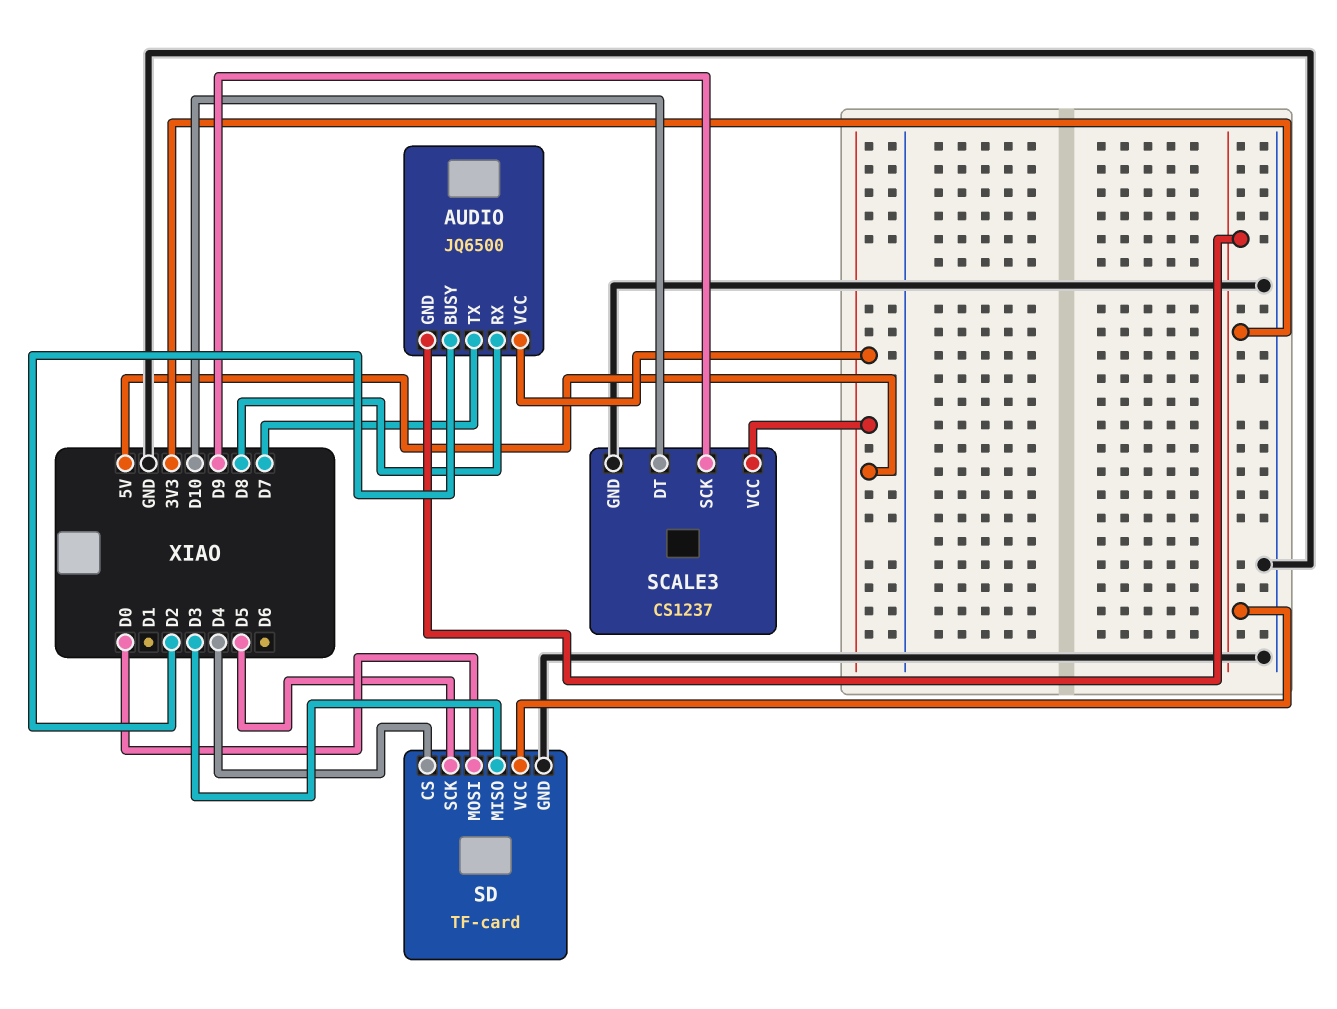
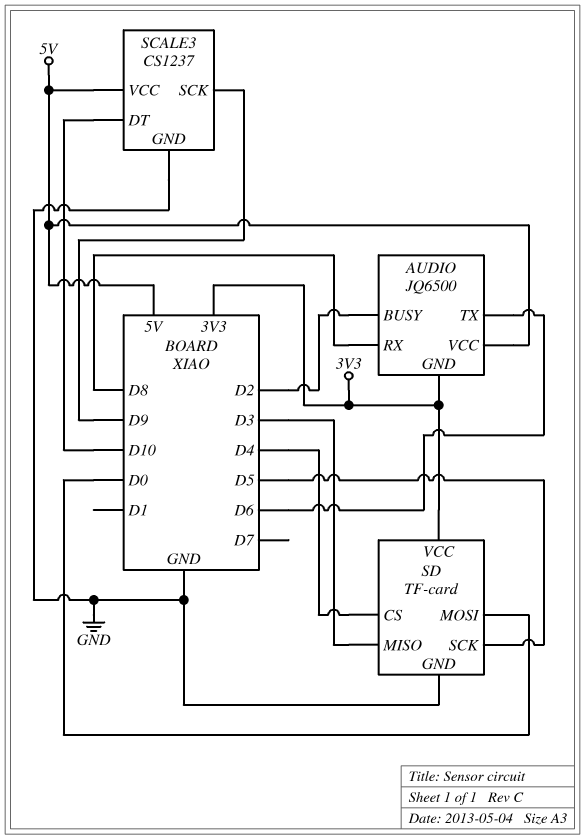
AUDIO pin TX: D7 -> D6

